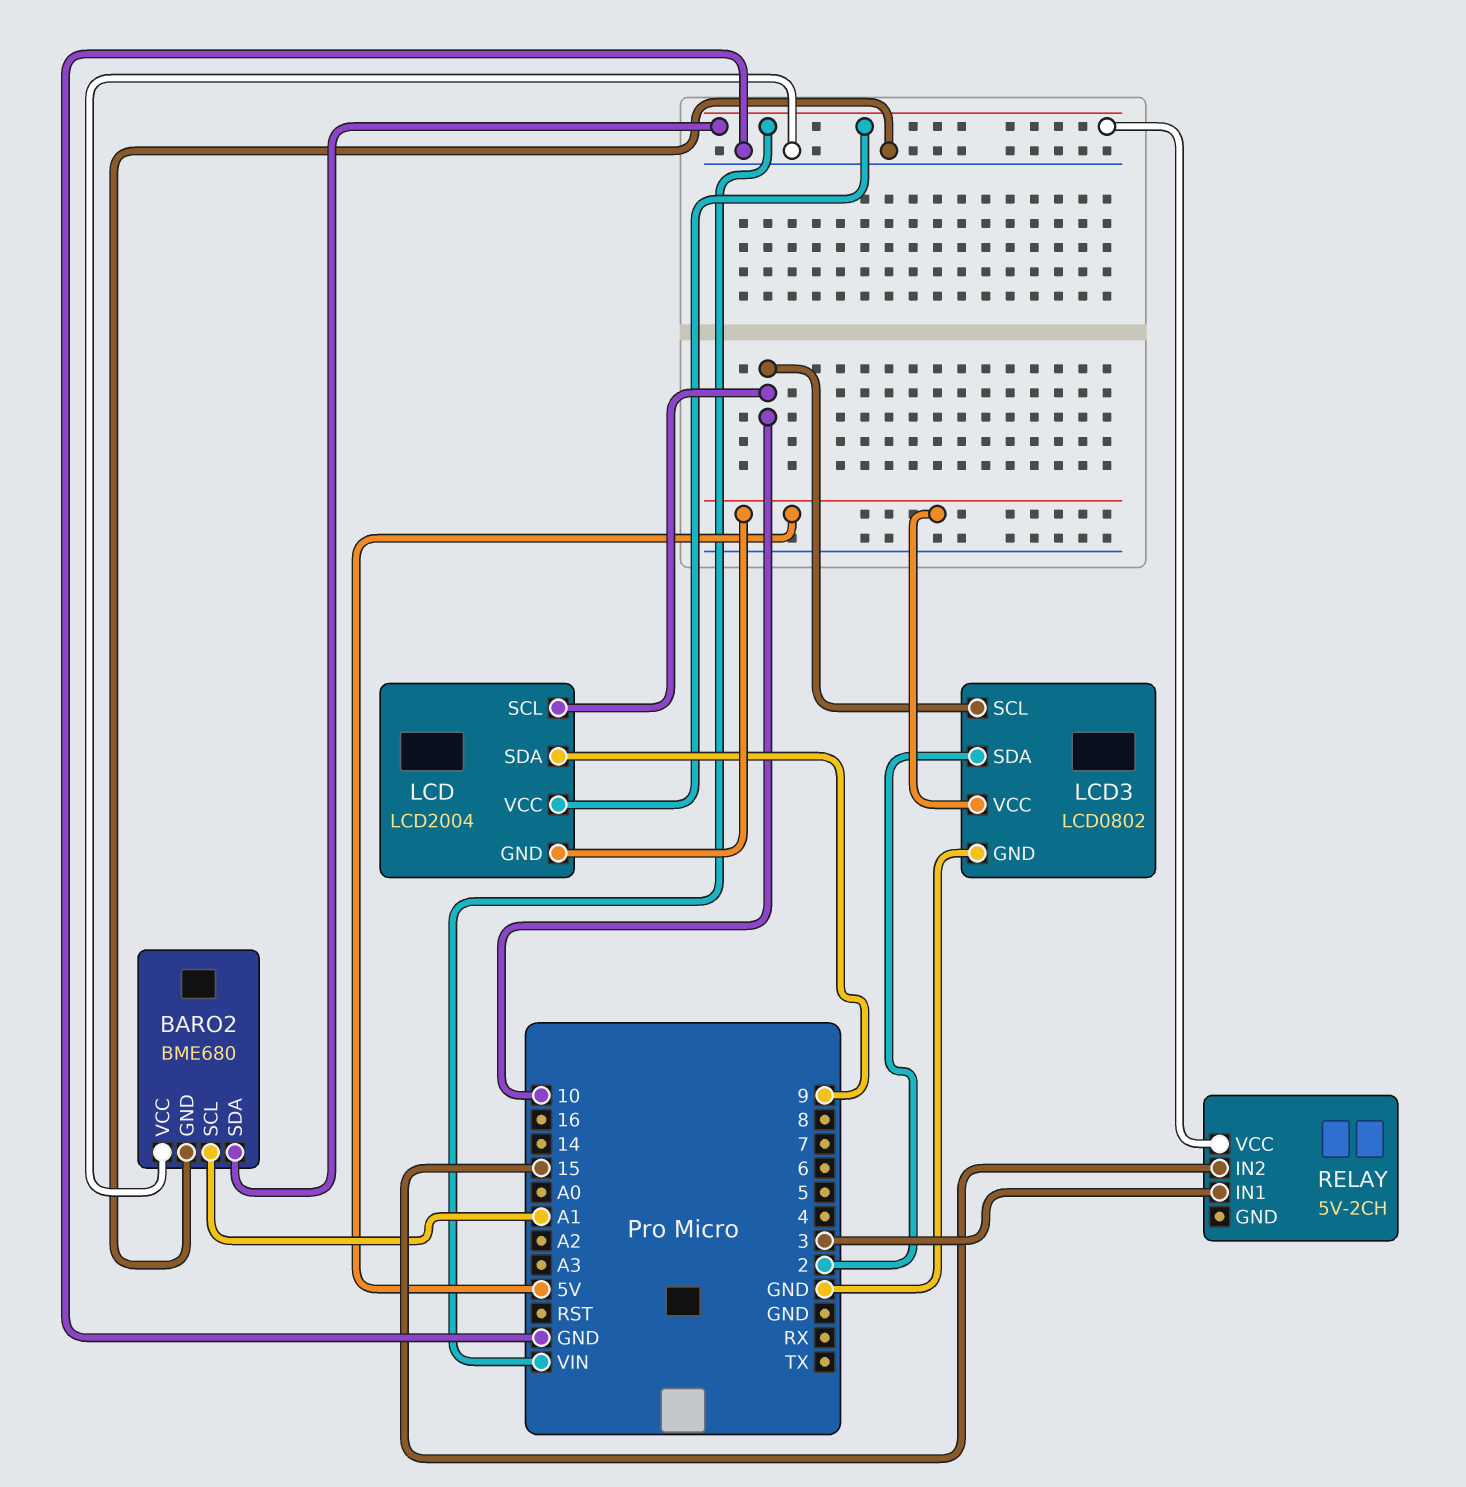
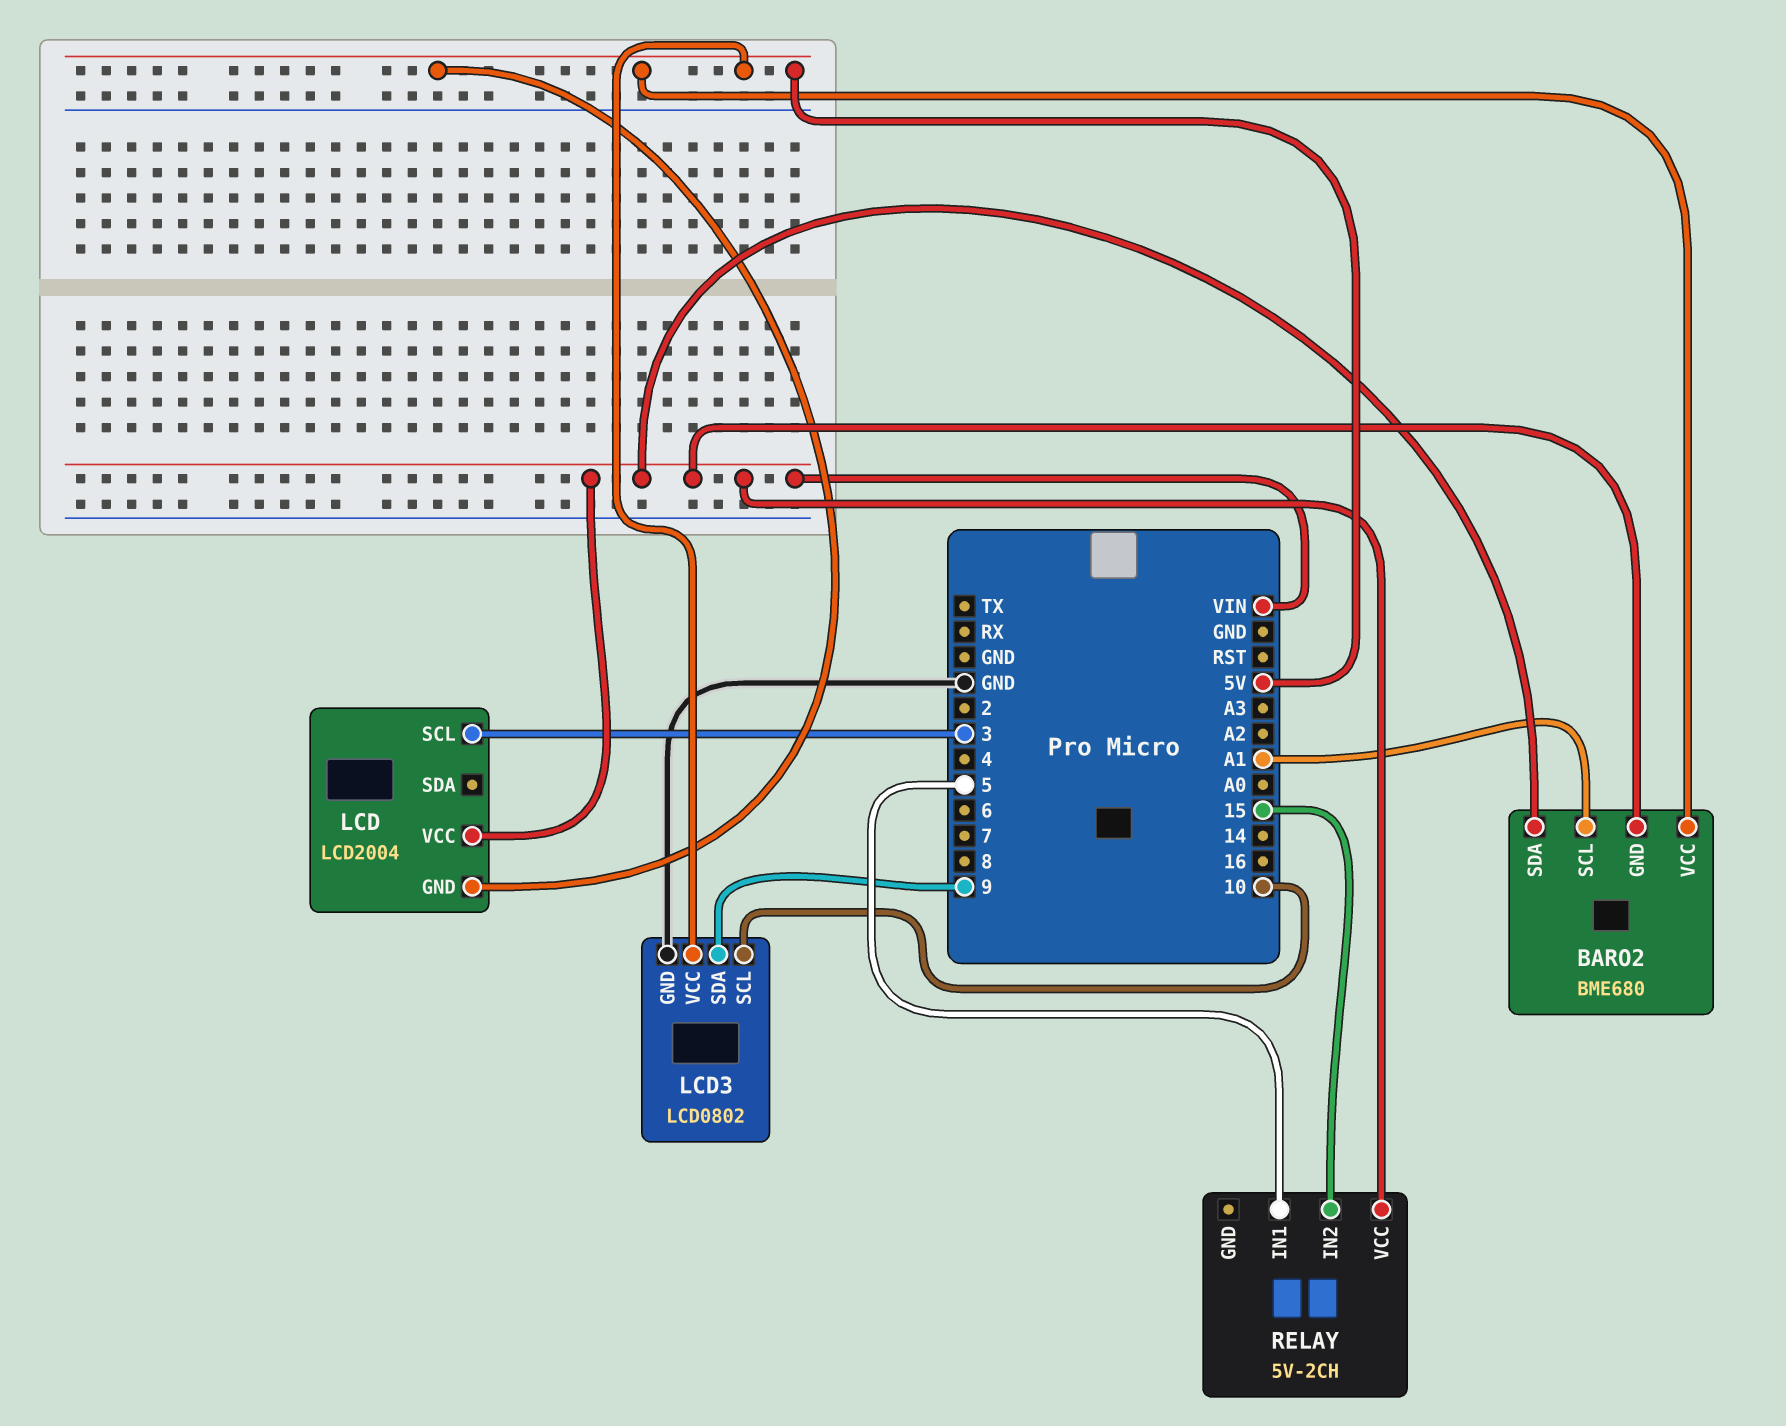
BARO2 pin GND: GND -> VIN
BARO2 pin VCC: GND -> 5V
LCD pin SCL: 10 -> 3
LCD pin SDA: 9 -> none
LCD3 pin SDA: 2 -> 9
RELAY pin IN1: 3 -> 5

